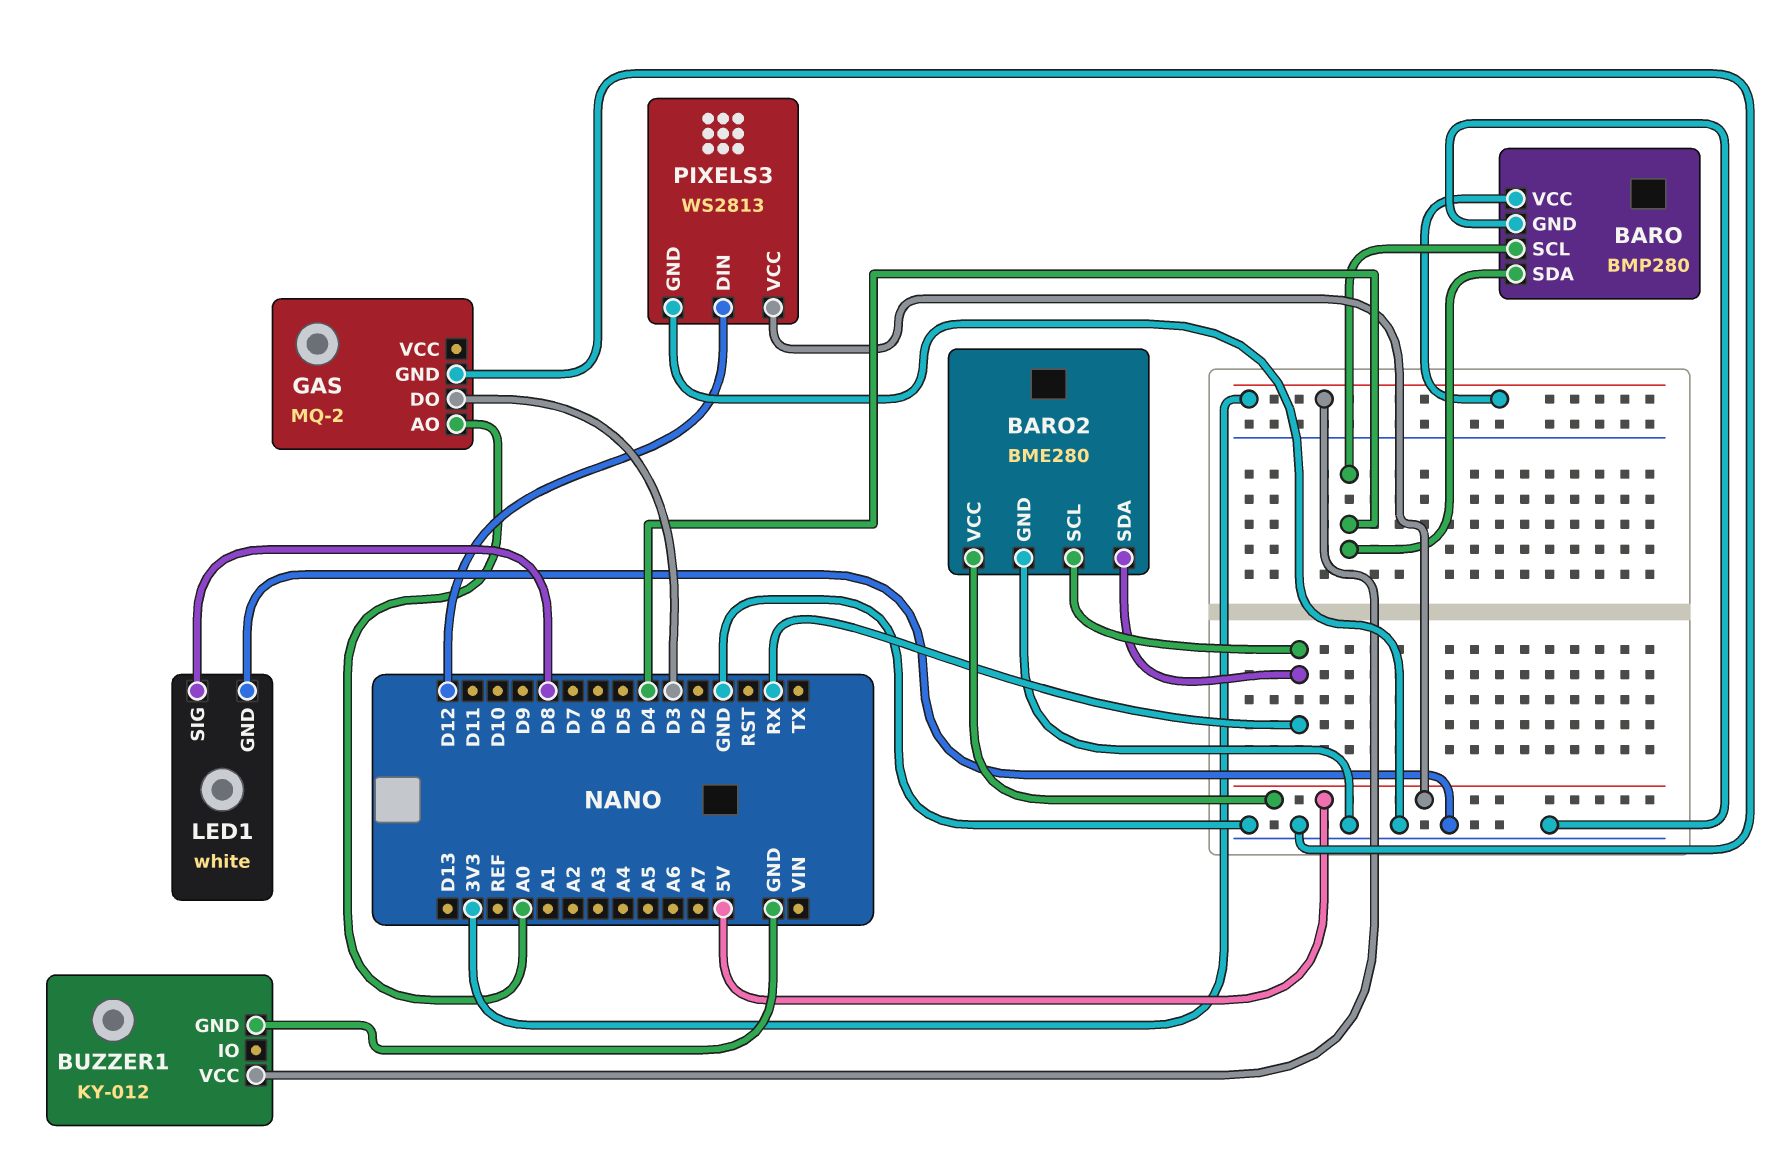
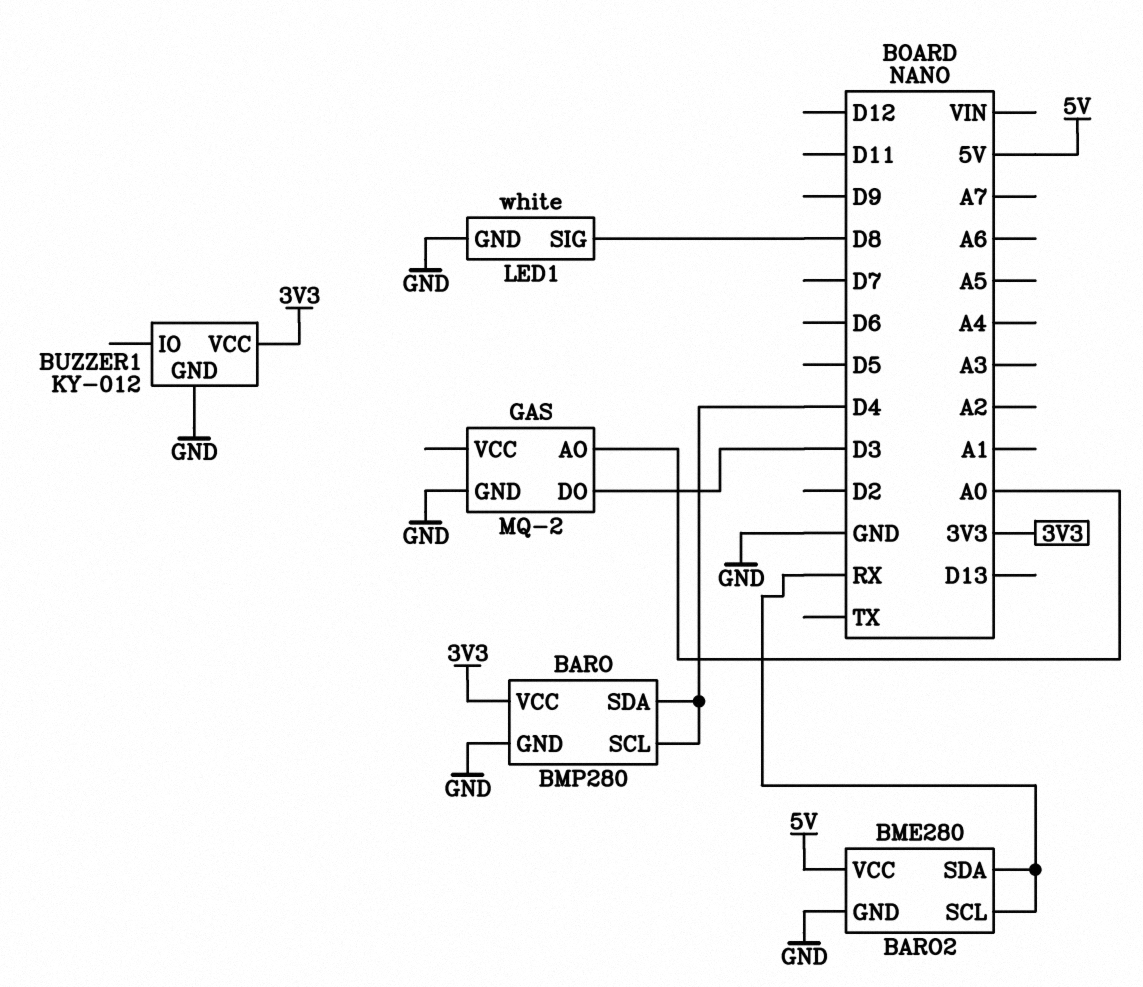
PIXELS3: WS2813 -> none
PIXELS3 pin DIN: D12 -> none
PIXELS3 pin GND: GND -> none
PIXELS3 pin VCC: 5V -> none

